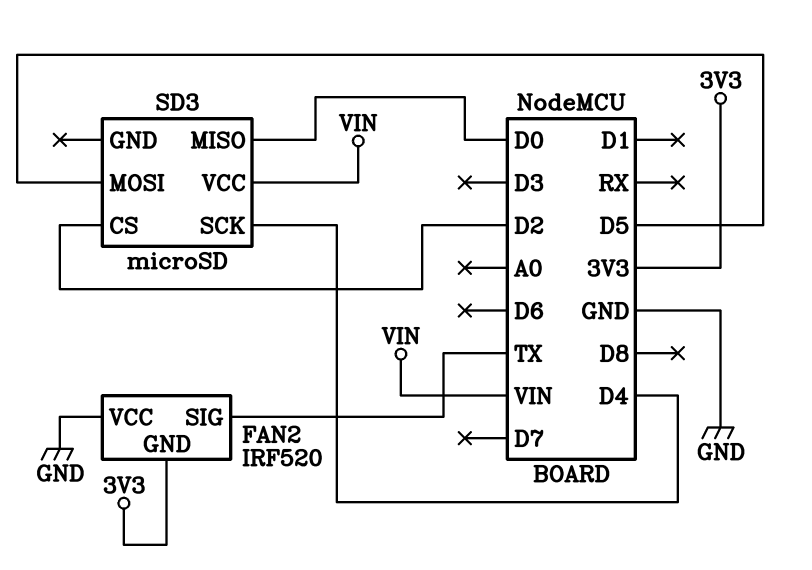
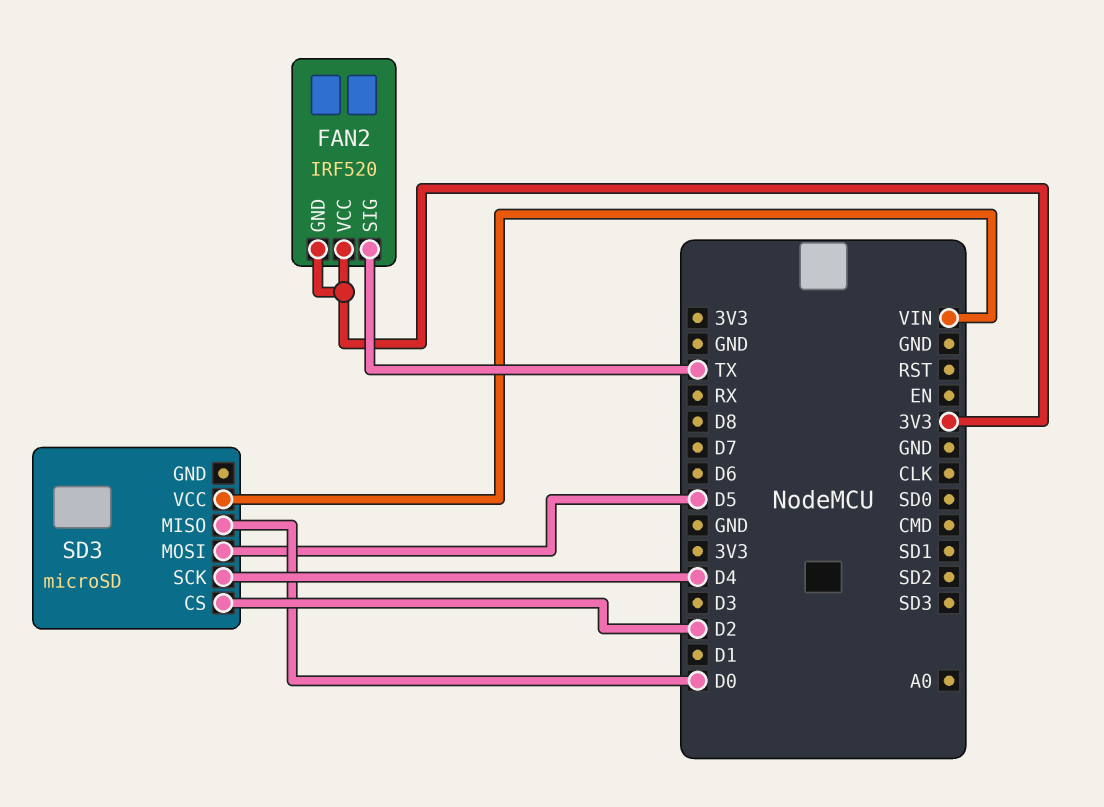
FAN2 pin VCC: GND -> 3V3

